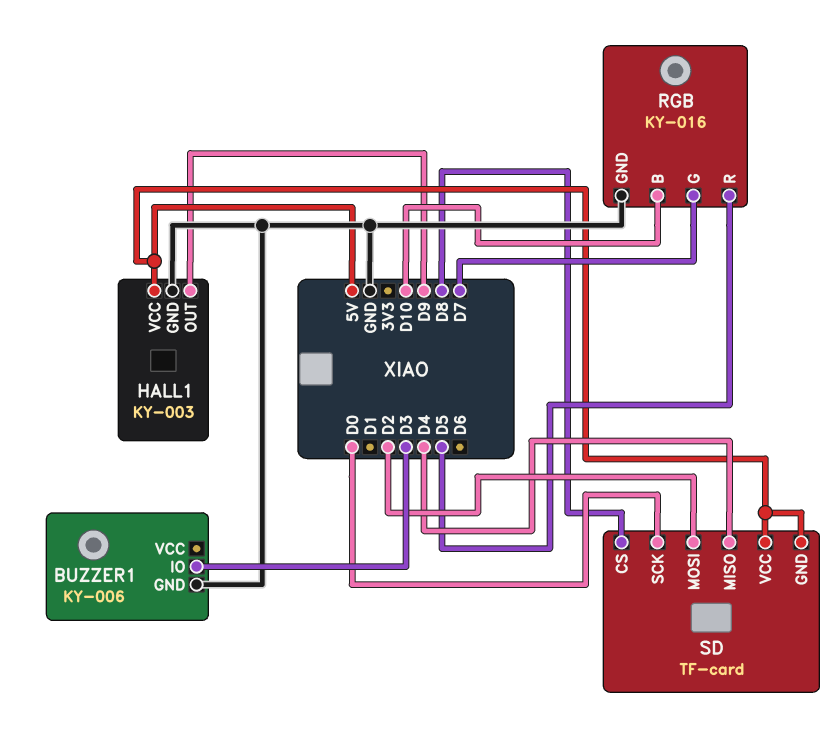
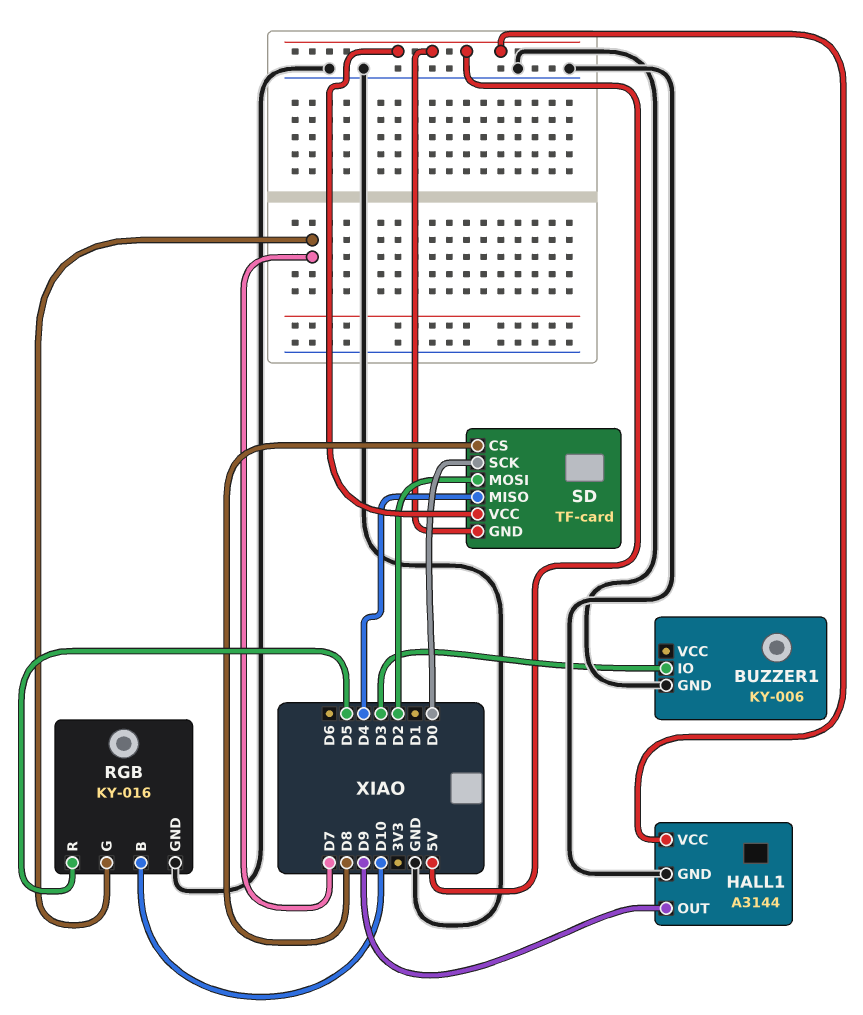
HALL1: KY-003 -> A3144

